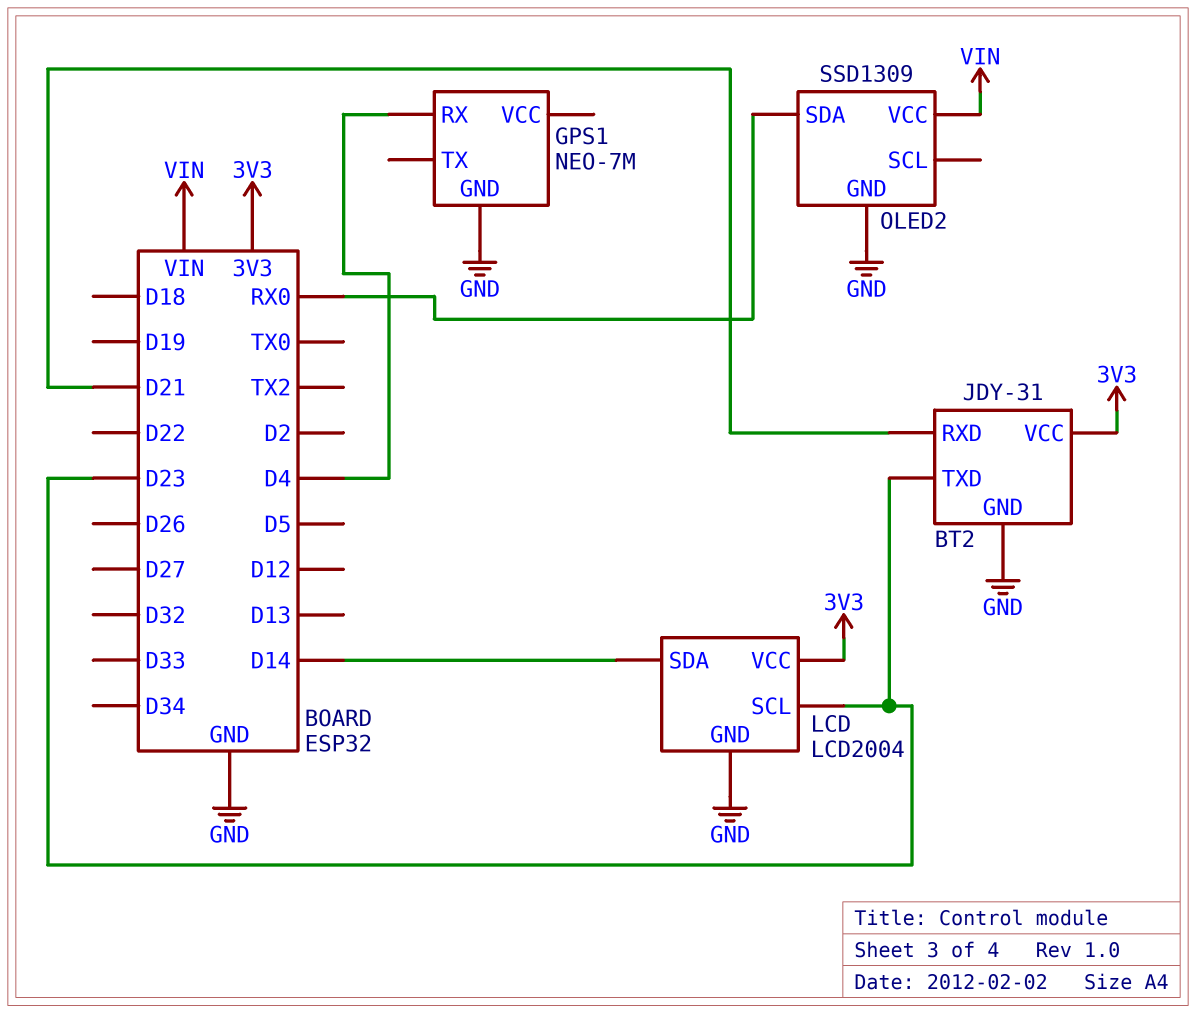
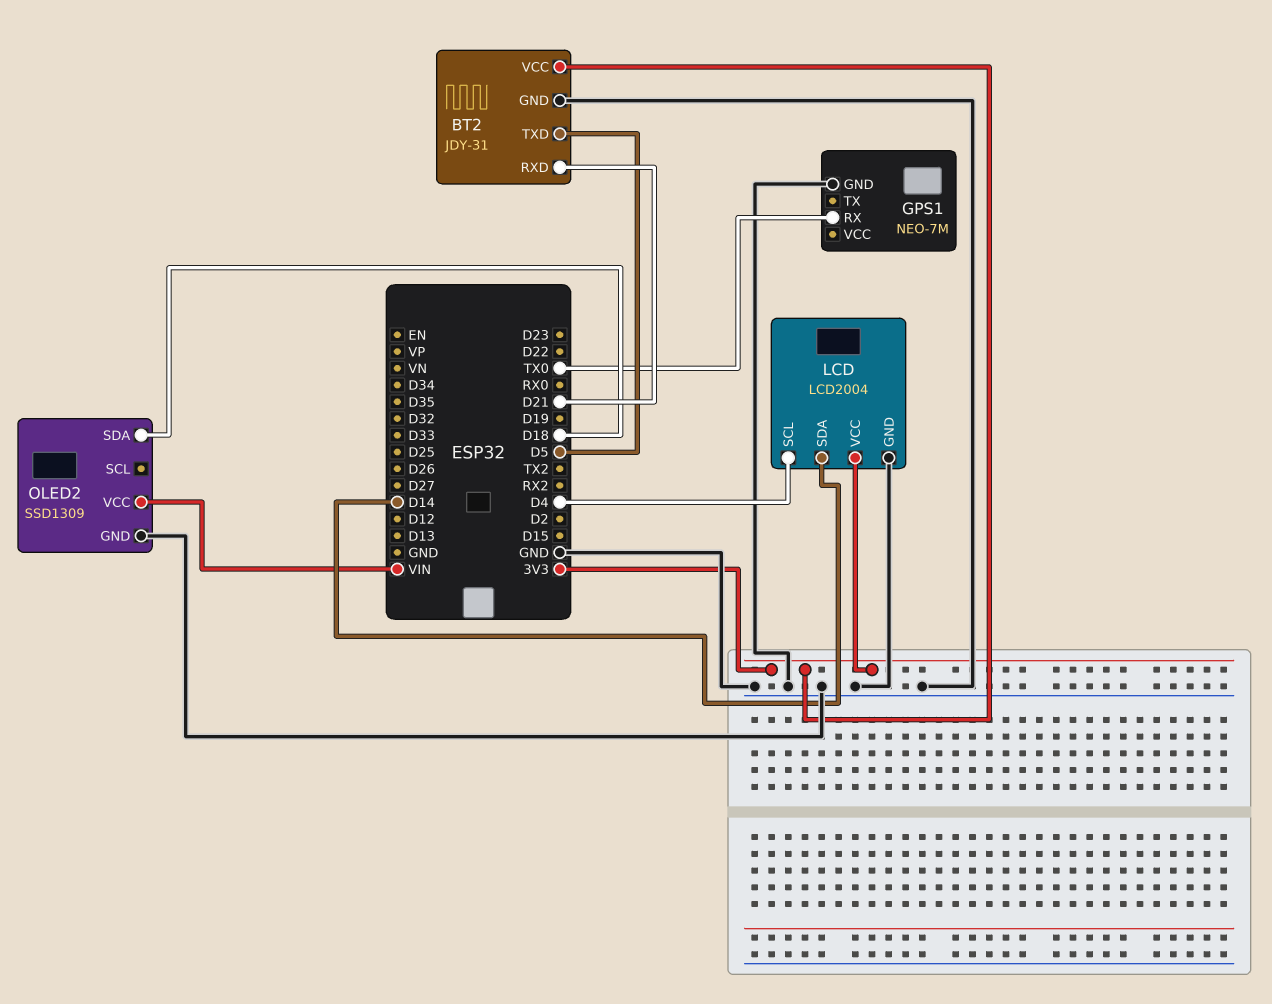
BT2 pin TXD: D23 -> D5
GPS1 pin RX: D4 -> TX0
LCD pin SCL: D23 -> D4
OLED2 pin SDA: RX0 -> D18

